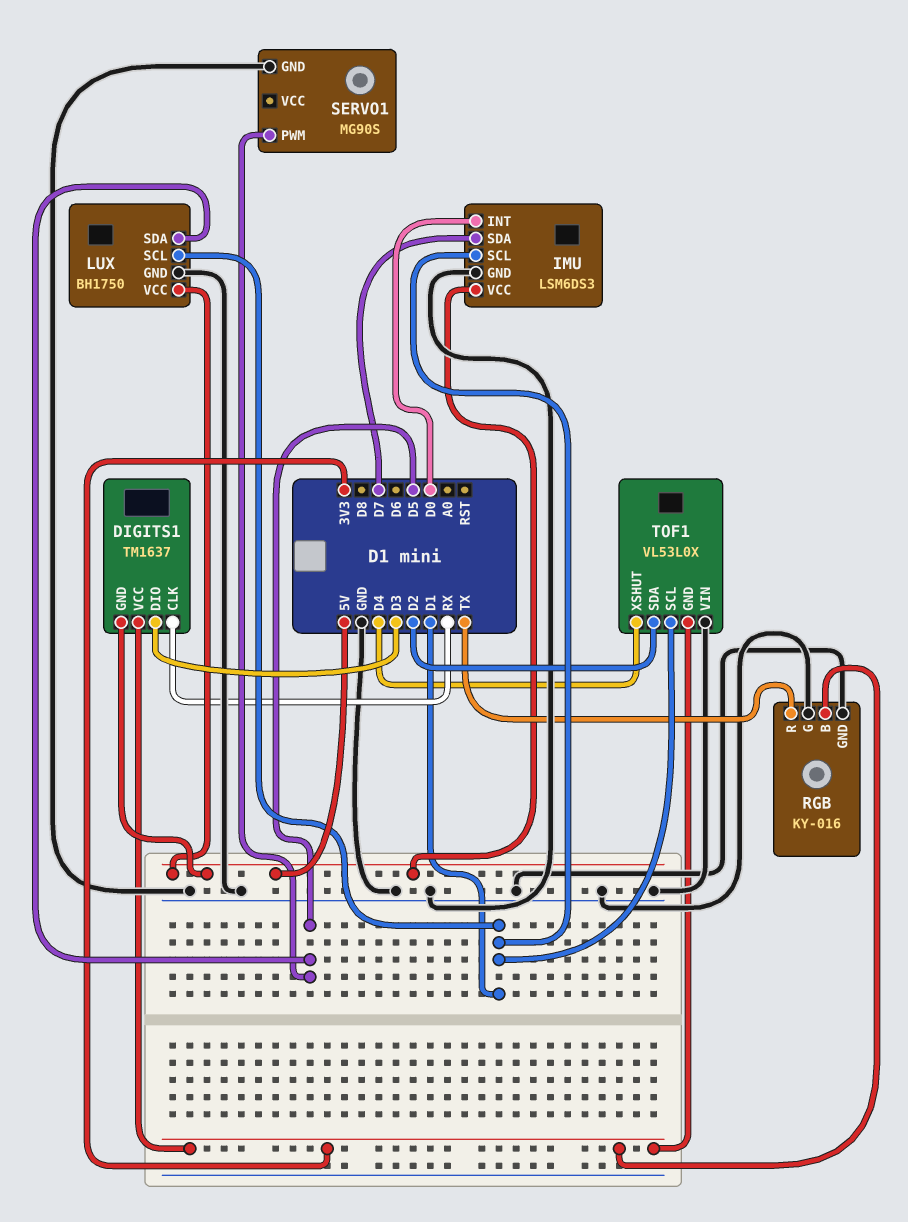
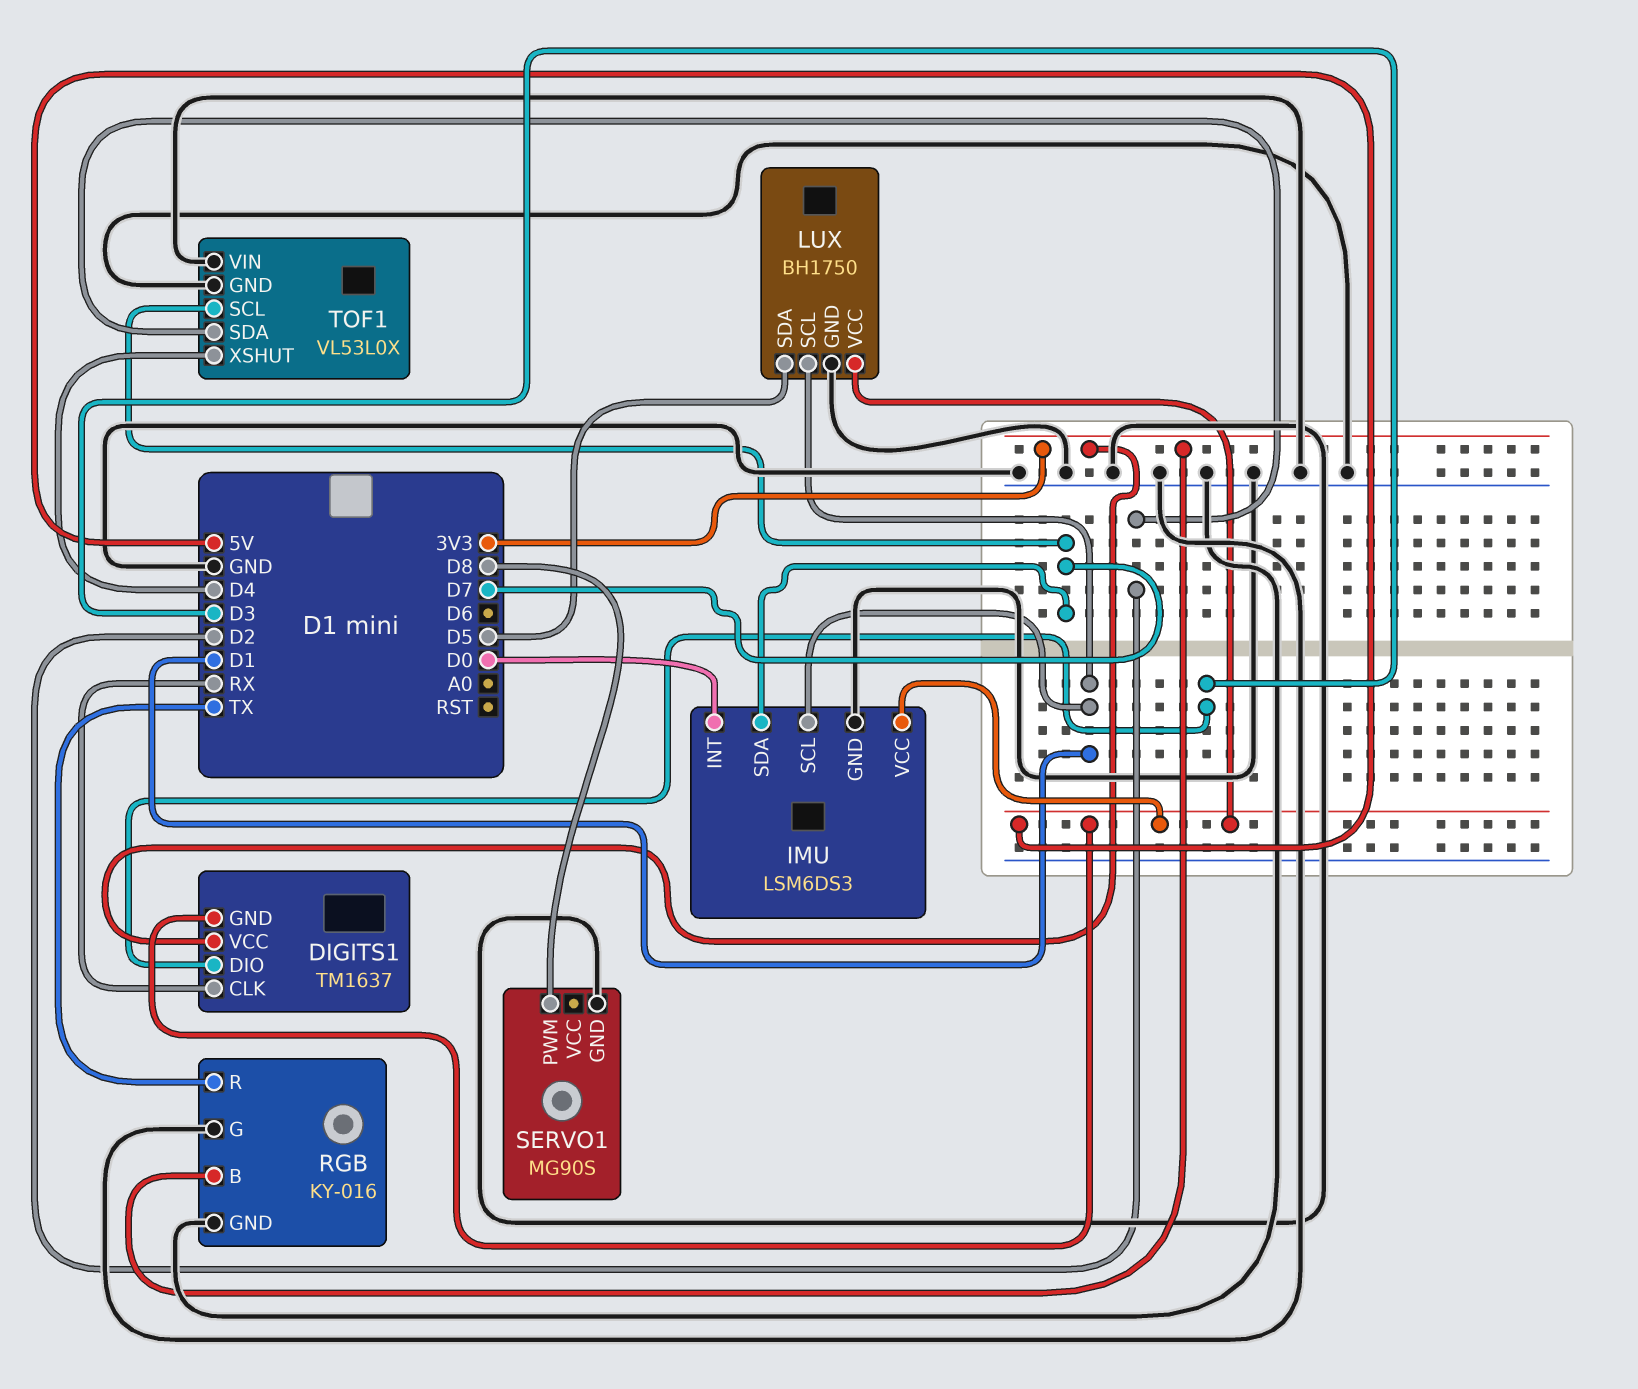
SERVO1 pin PWM: D5 -> D8
TOF1 pin GND: 3V3 -> GND
TOF1 pin SCL: D1 -> D7

